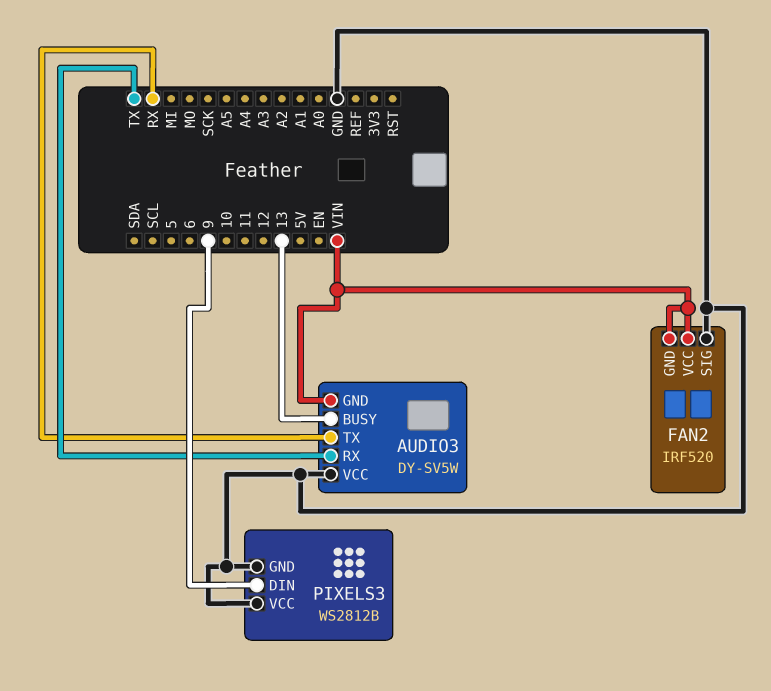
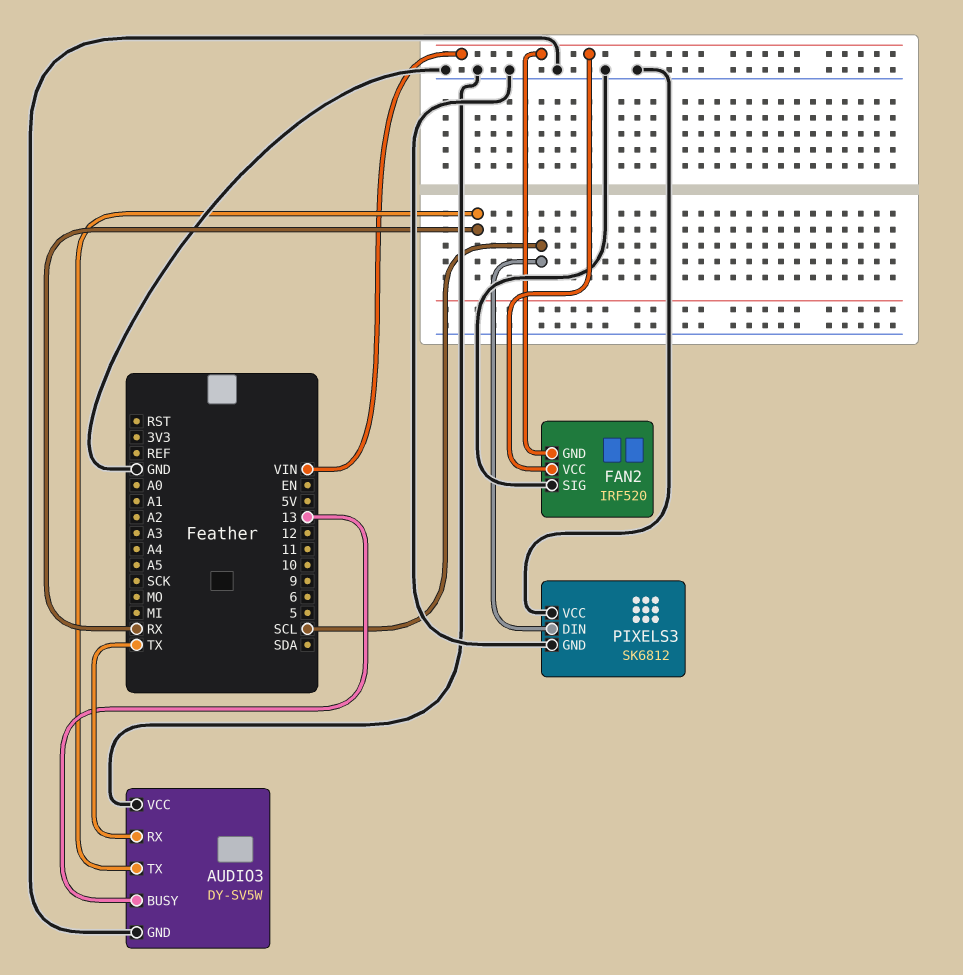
AUDIO3 pin GND: VIN -> GND
PIXELS3: WS2812B -> SK6812
PIXELS3 pin DIN: 9 -> SCL

